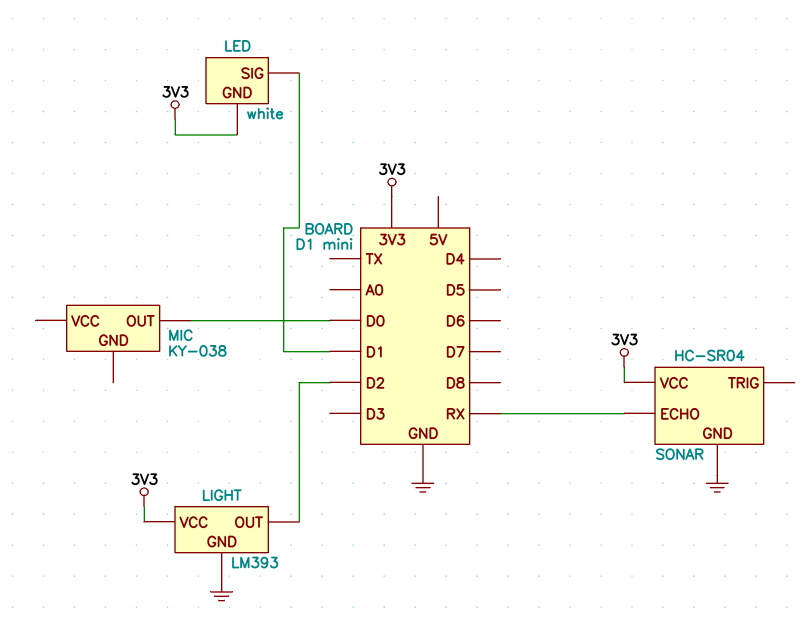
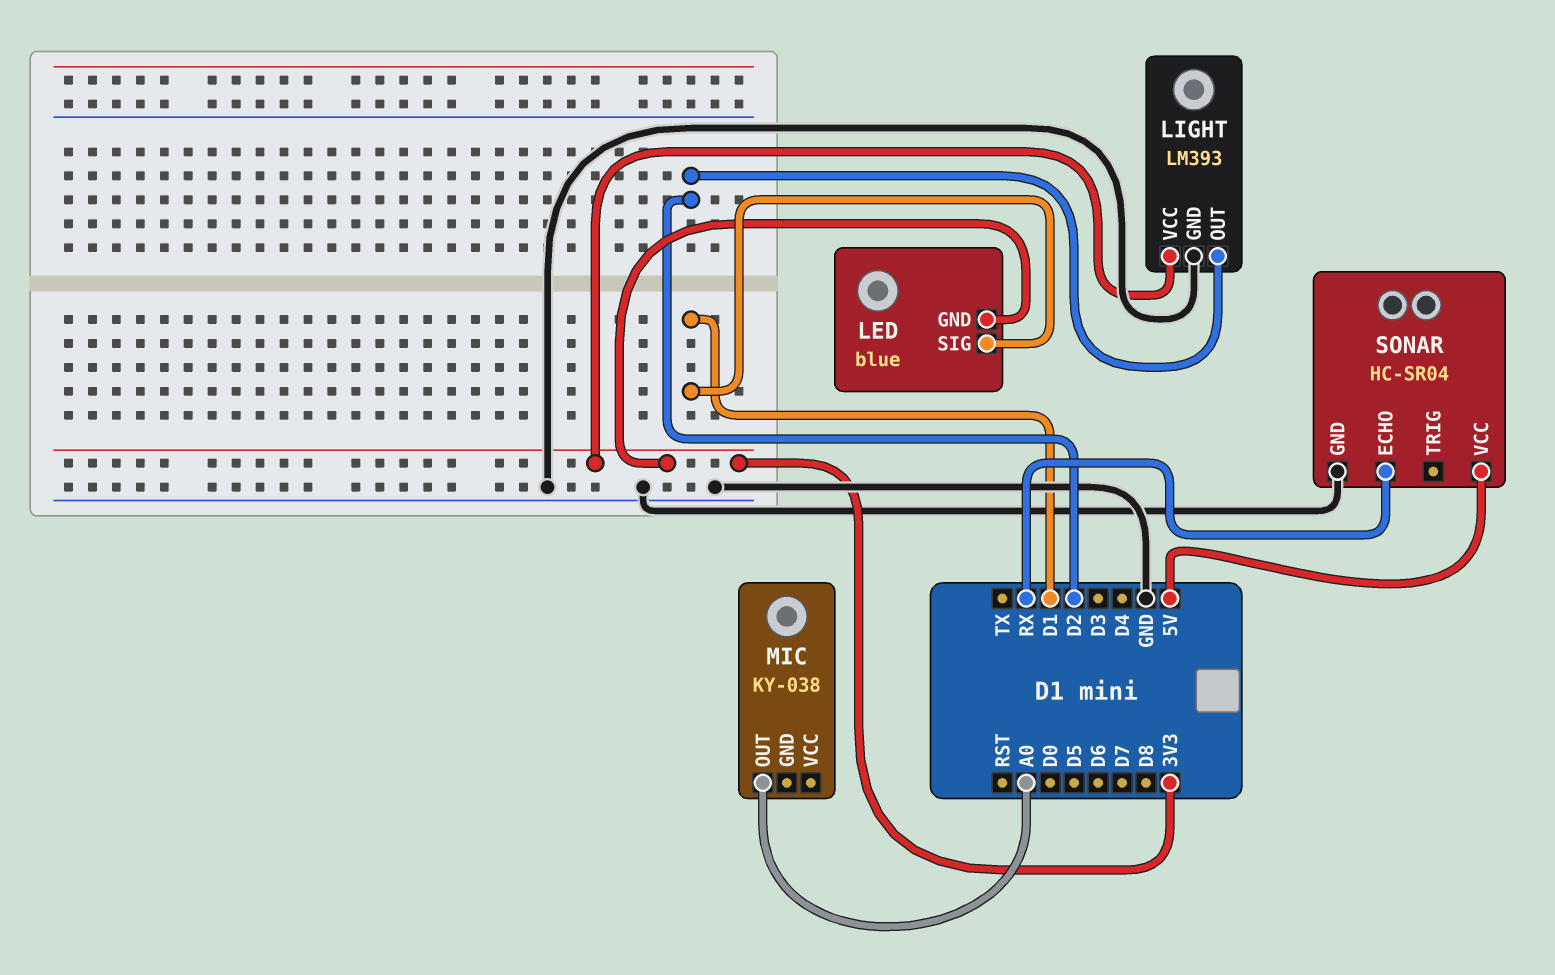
LED: white -> blue
MIC pin OUT: D0 -> A0
SONAR pin VCC: 3V3 -> 5V

